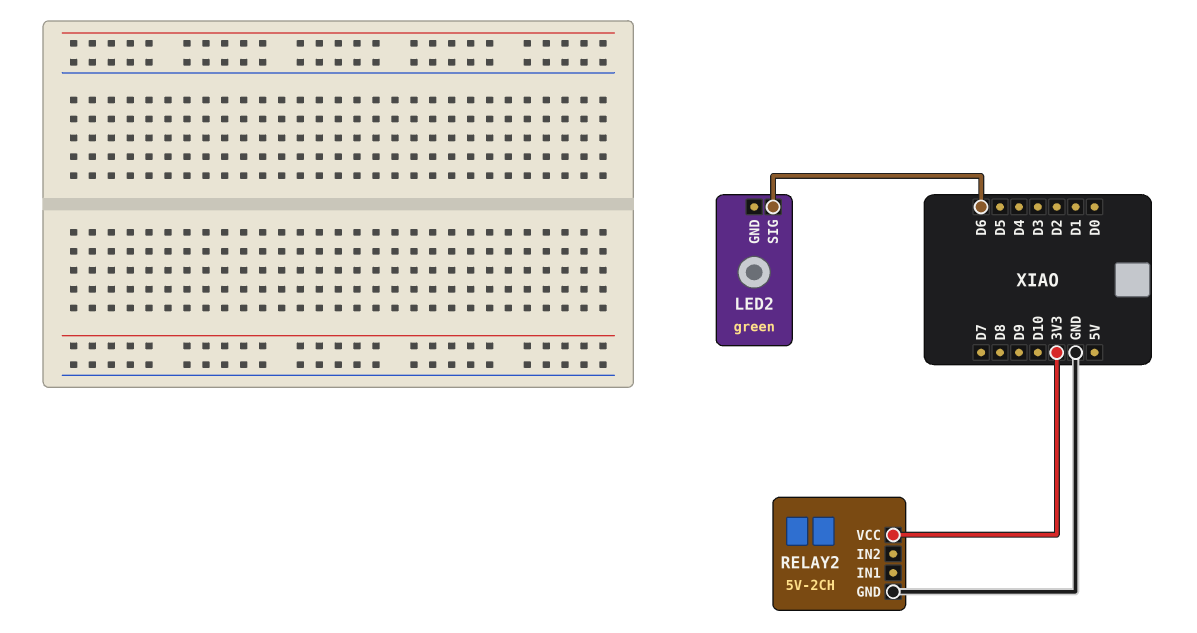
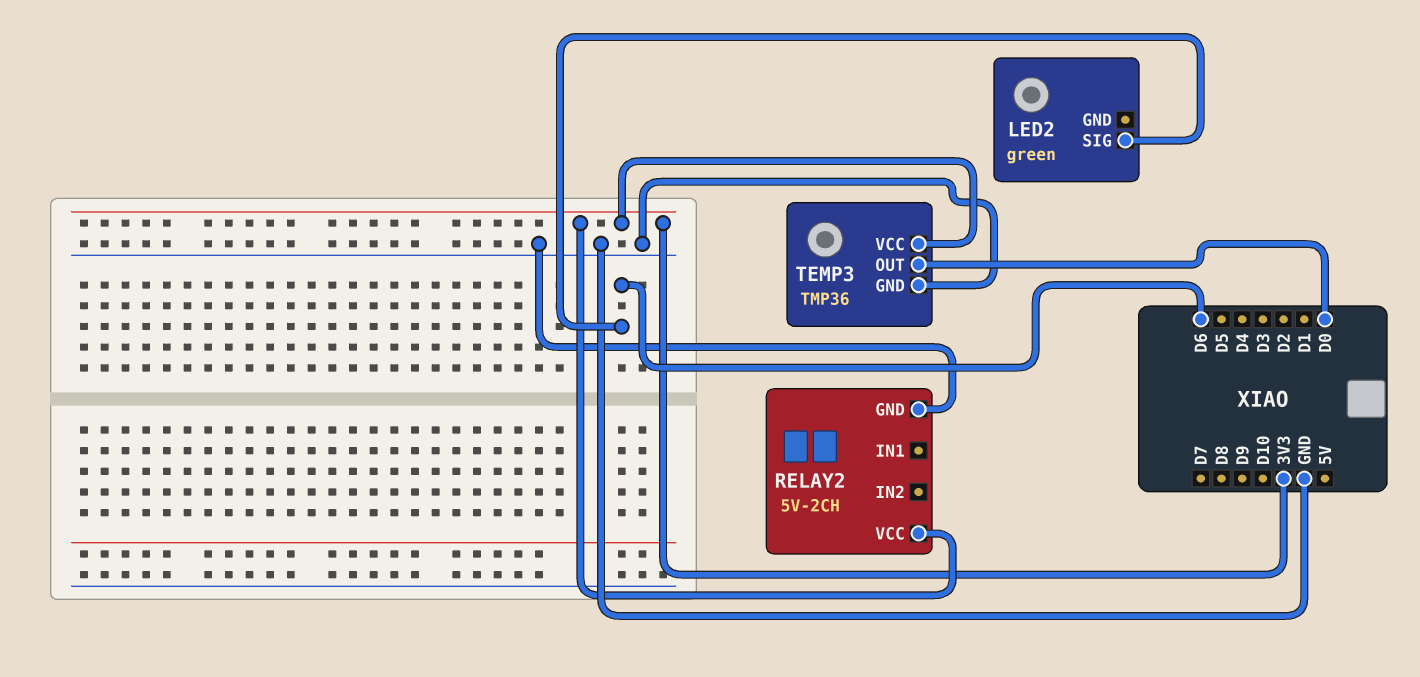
TEMP3: none -> TMP36
TEMP3 pin GND: none -> GND
TEMP3 pin OUT: none -> D0
TEMP3 pin VCC: none -> 3V3

